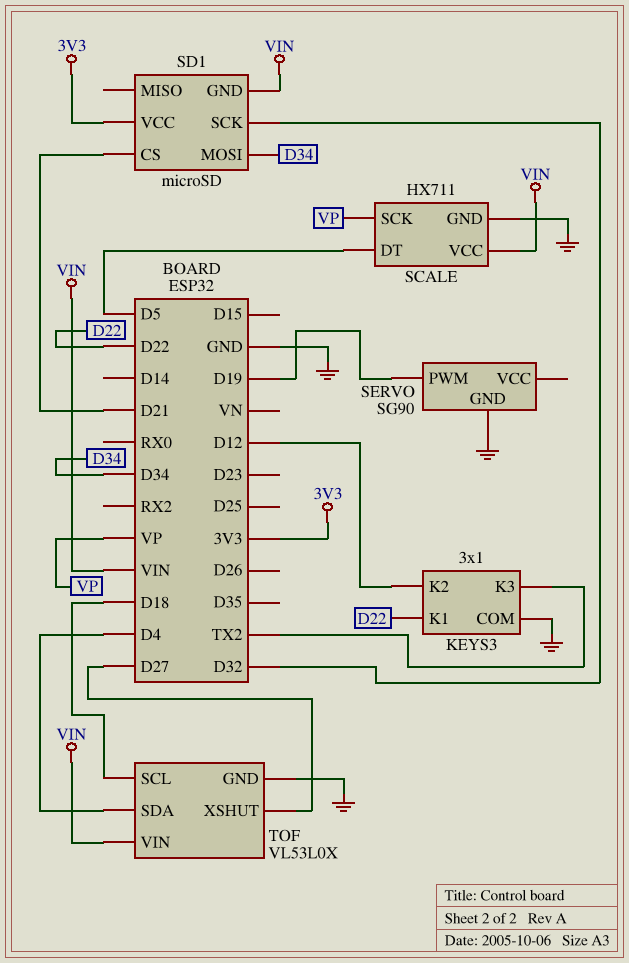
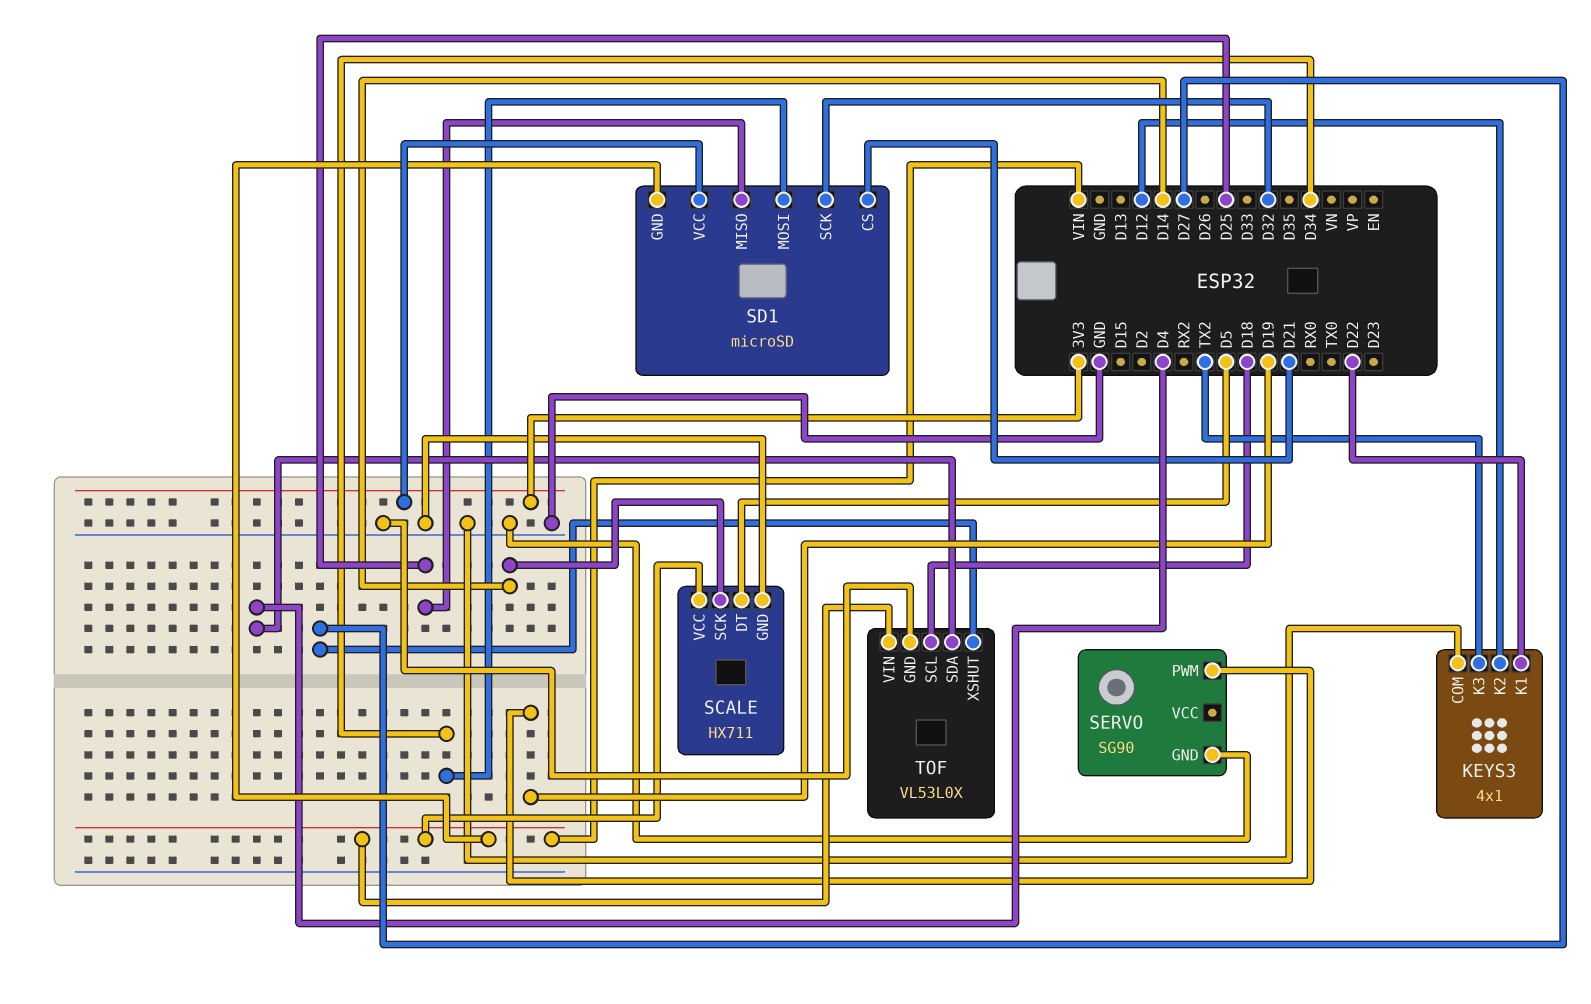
KEYS3: 3x1 -> 4x1
SCALE pin SCK: VP -> D14
SD1 pin MISO: none -> D25

